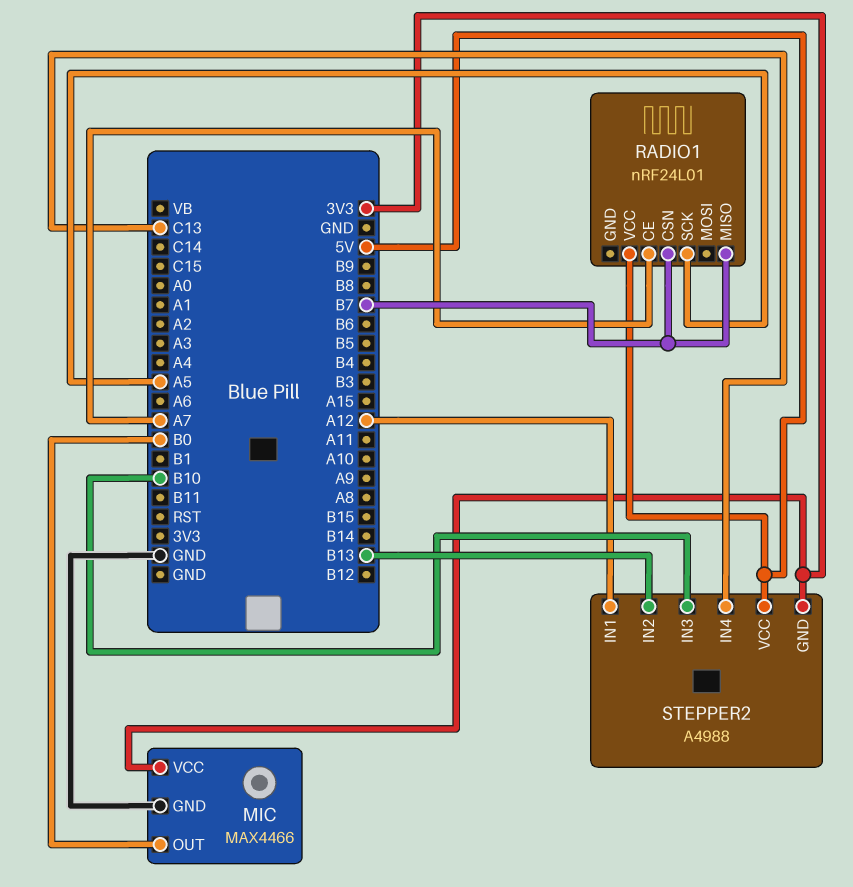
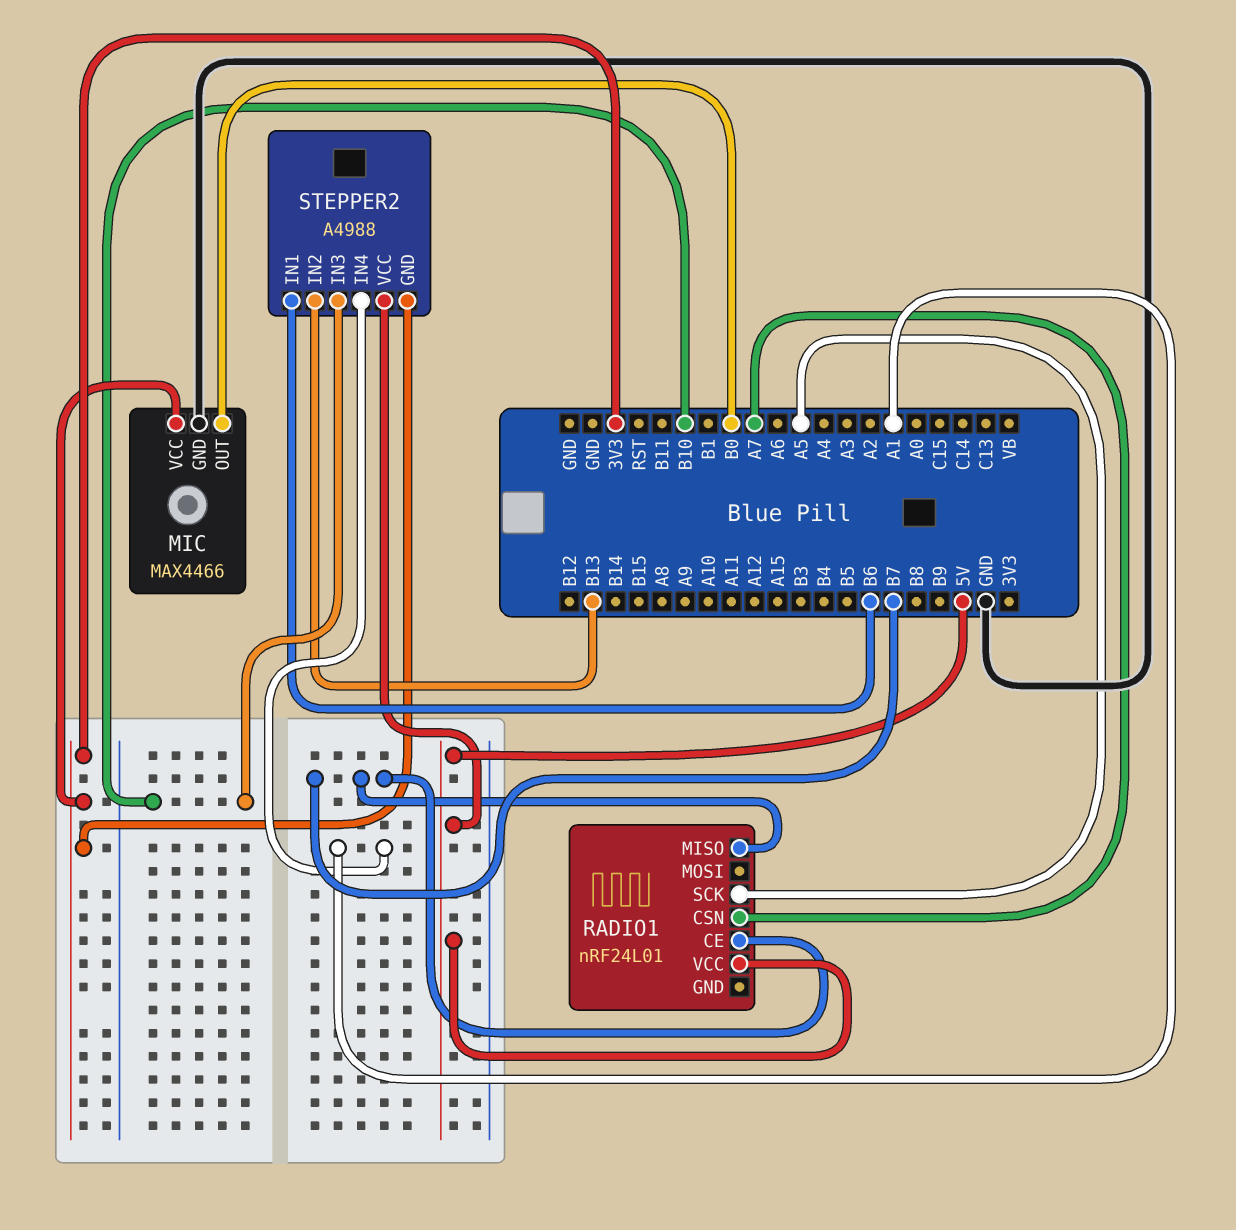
RADIO1 pin CE: A7 -> B7
RADIO1 pin CSN: B7 -> A7
STEPPER2 pin IN1: A12 -> B6
STEPPER2 pin IN4: C13 -> A1

